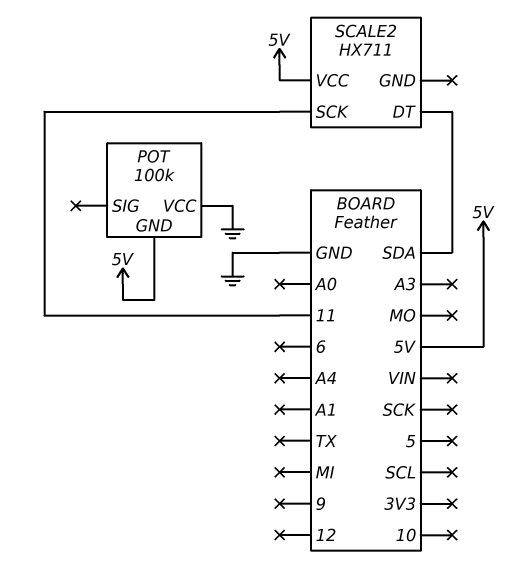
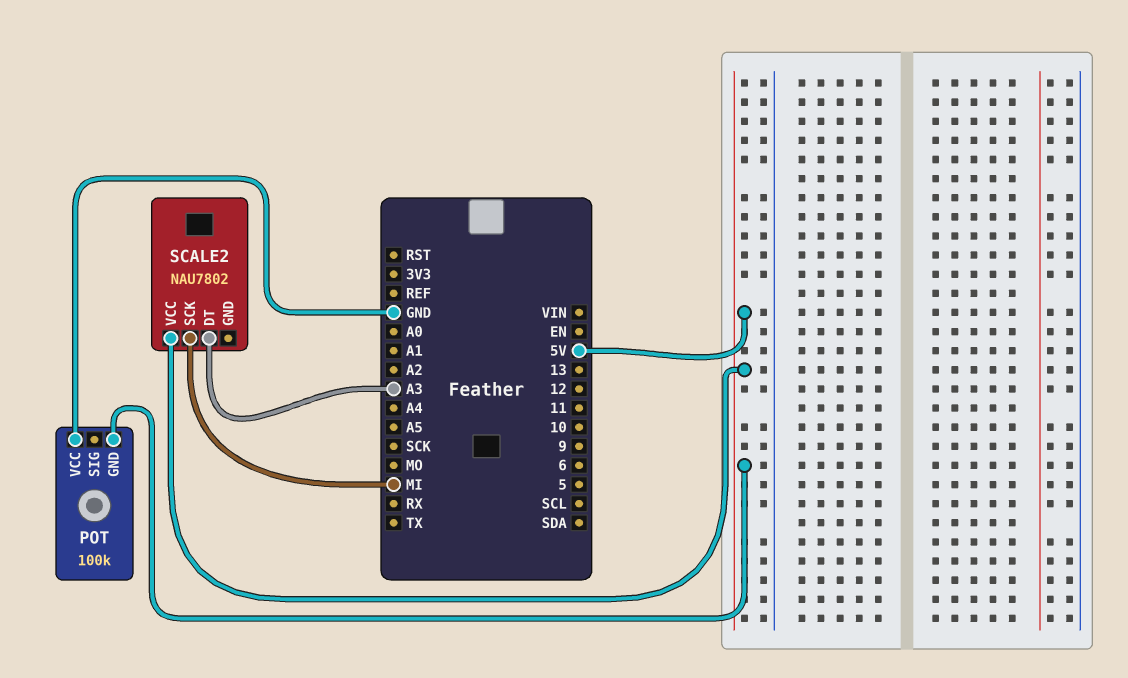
SCALE2: HX711 -> NAU7802
SCALE2 pin DT: SDA -> A3
SCALE2 pin SCK: 11 -> MI

